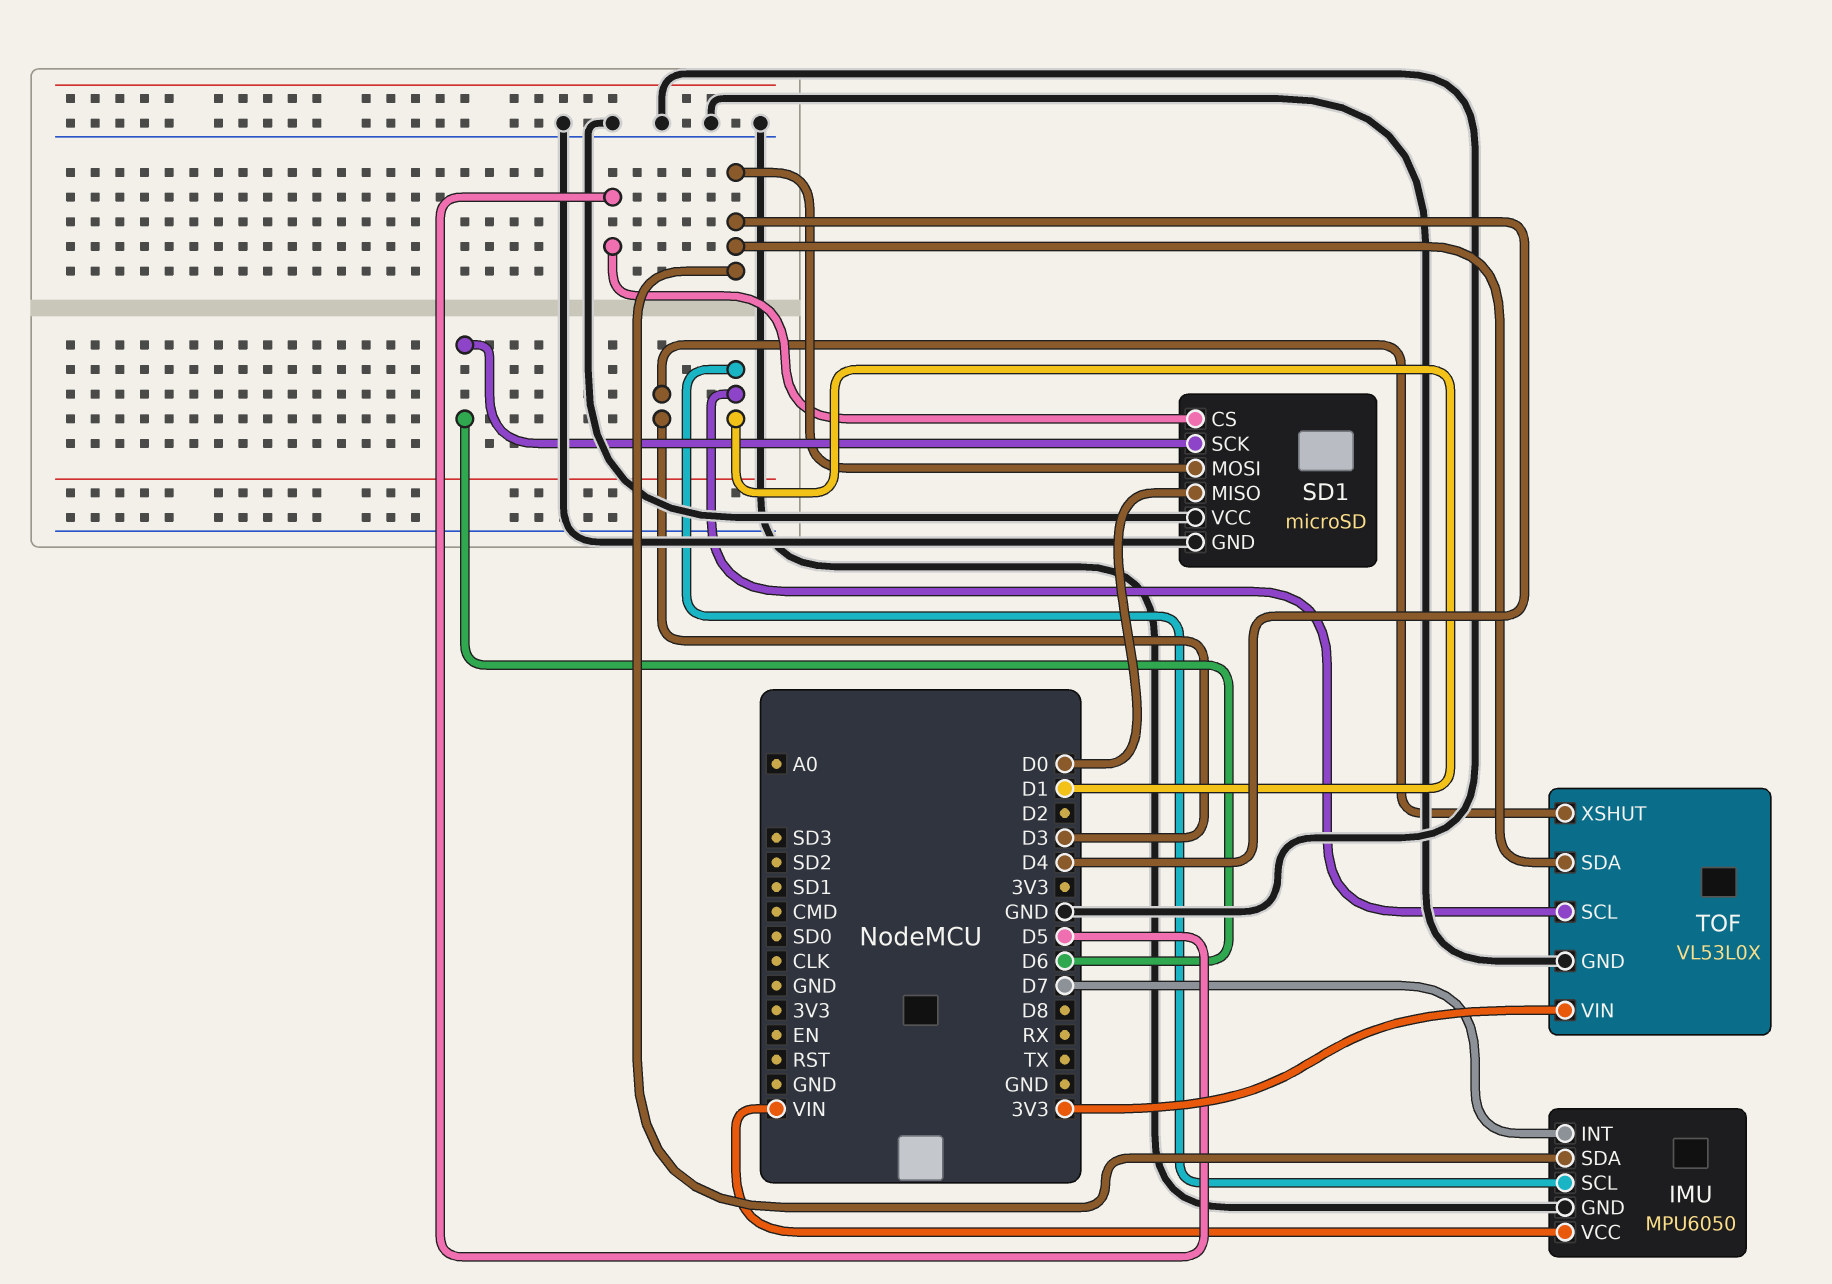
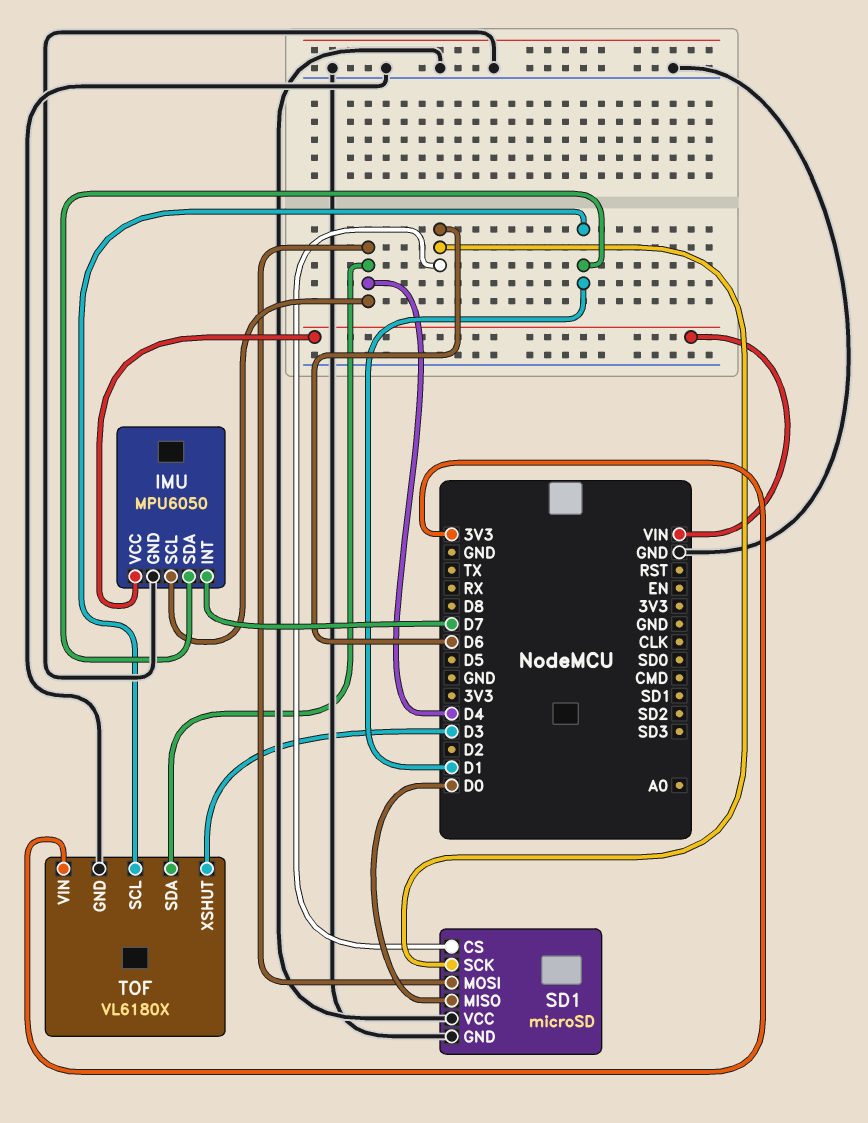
IMU pin SCL: D1 -> D4
IMU pin SDA: D4 -> D1
SD1 pin CS: D5 -> D6
TOF: VL53L0X -> VL6180X

